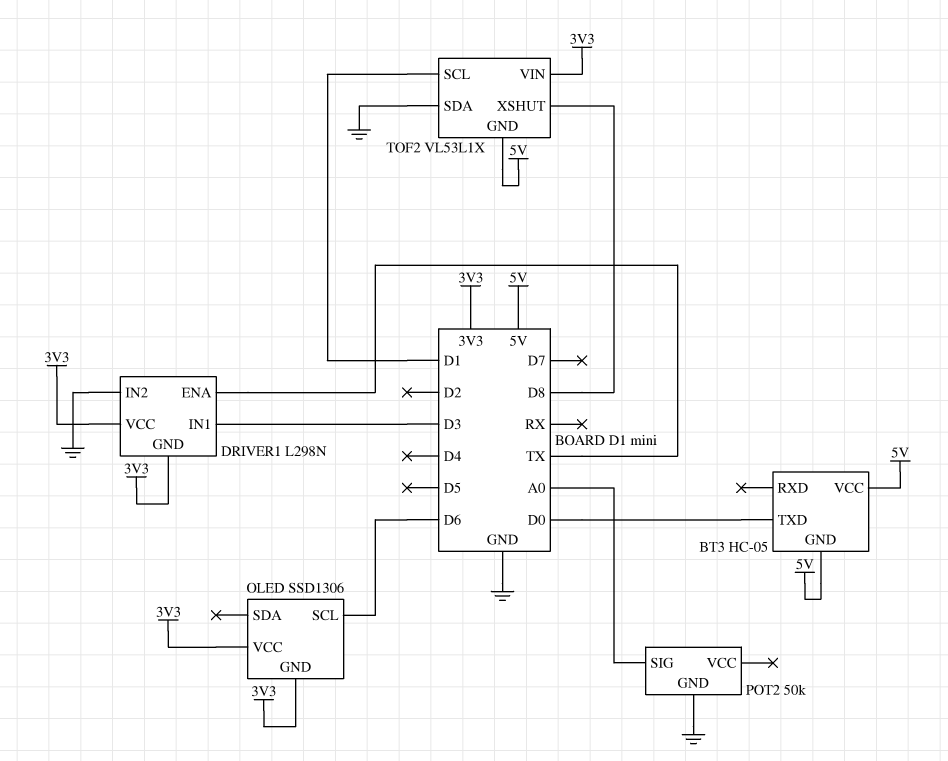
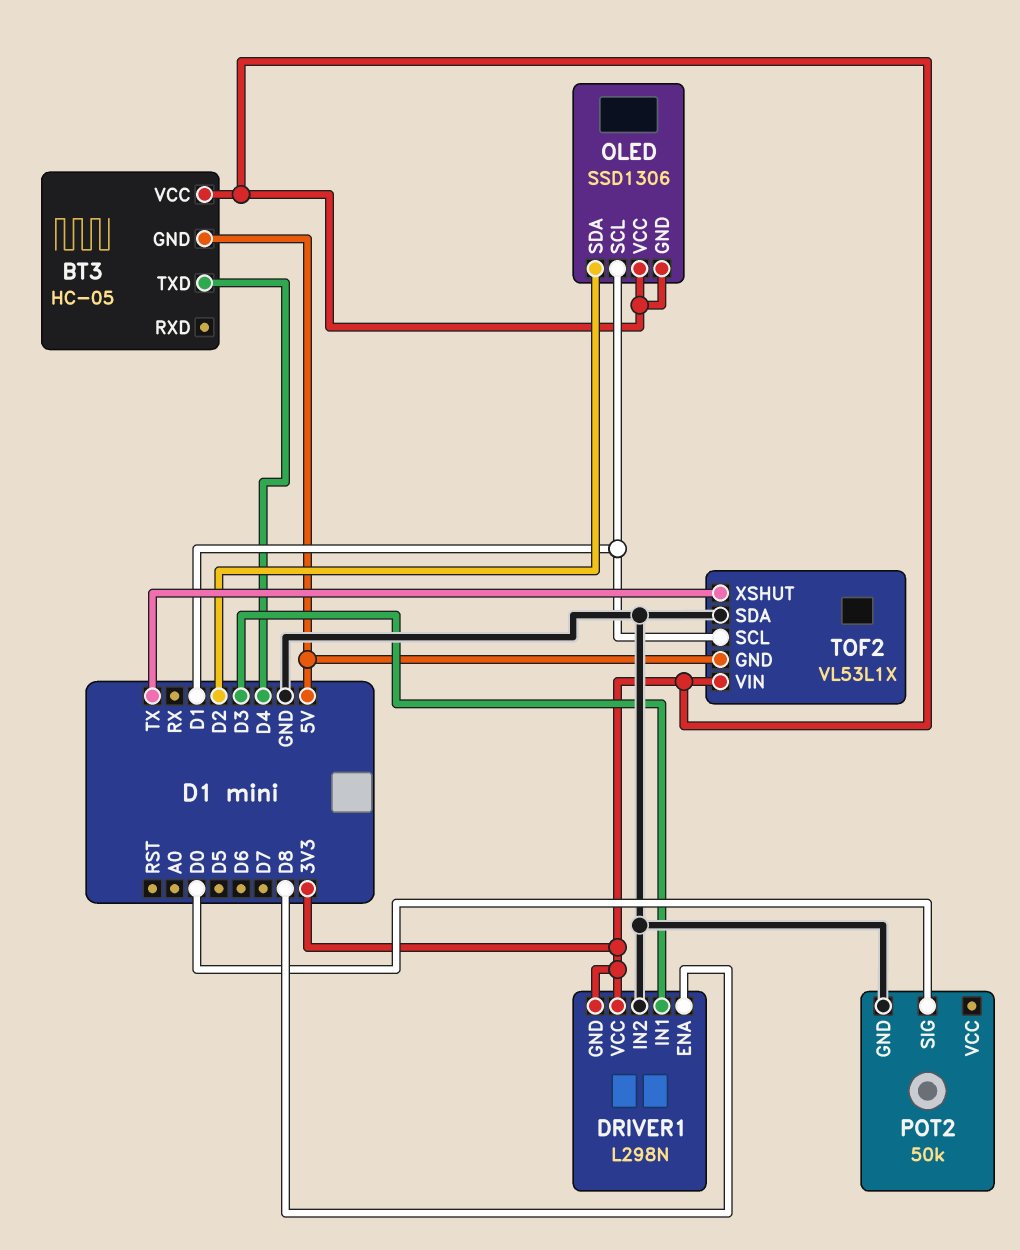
BT3 pin TXD: D0 -> D4
BT3 pin VCC: 5V -> 3V3
DRIVER1 pin ENA: TX -> D8
OLED pin SCL: D6 -> D1
OLED pin SDA: none -> D2
POT2 pin SIG: A0 -> D0
TOF2 pin XSHUT: D8 -> TX

